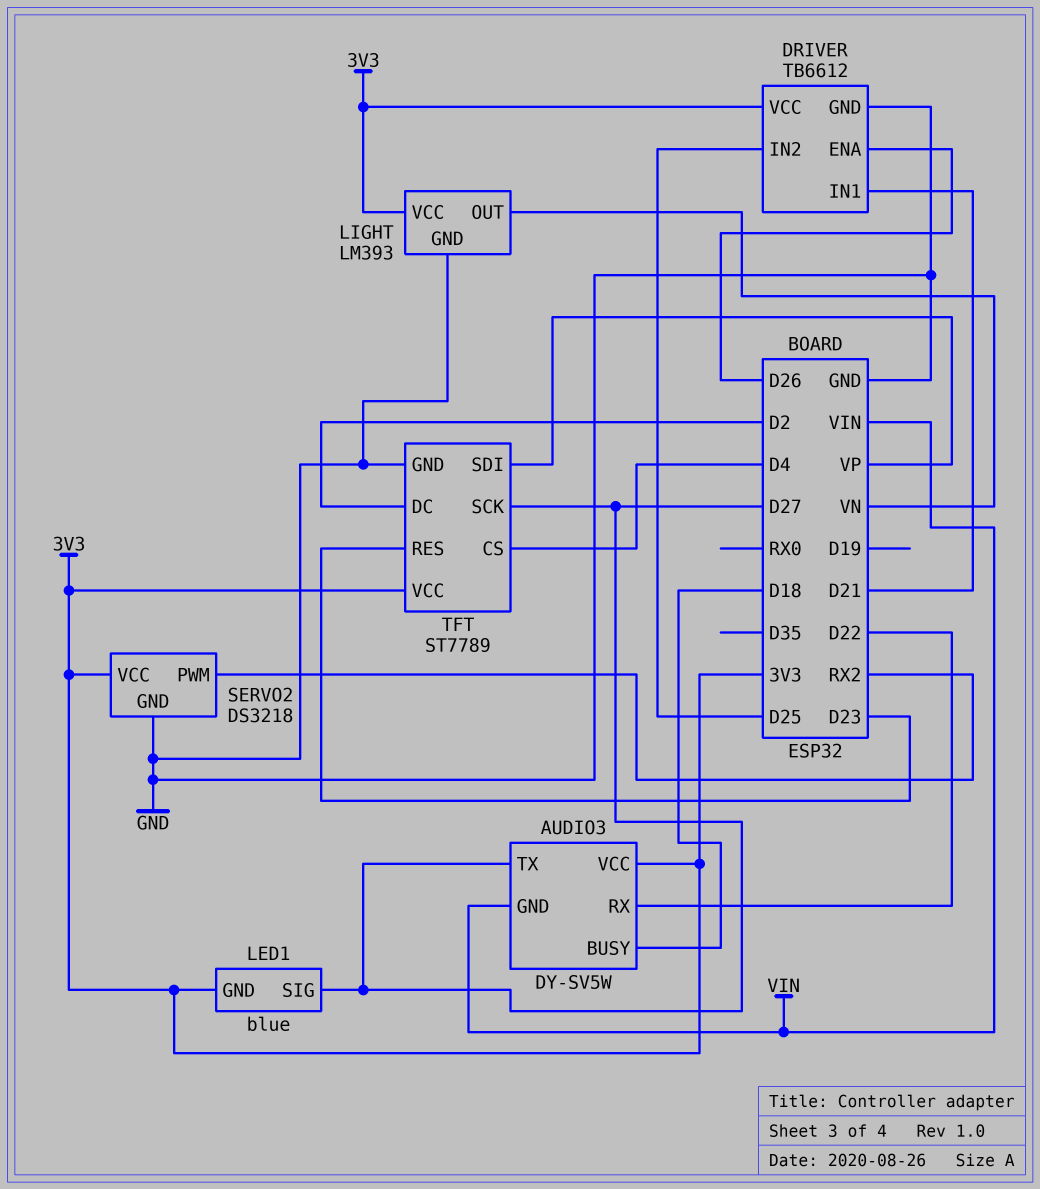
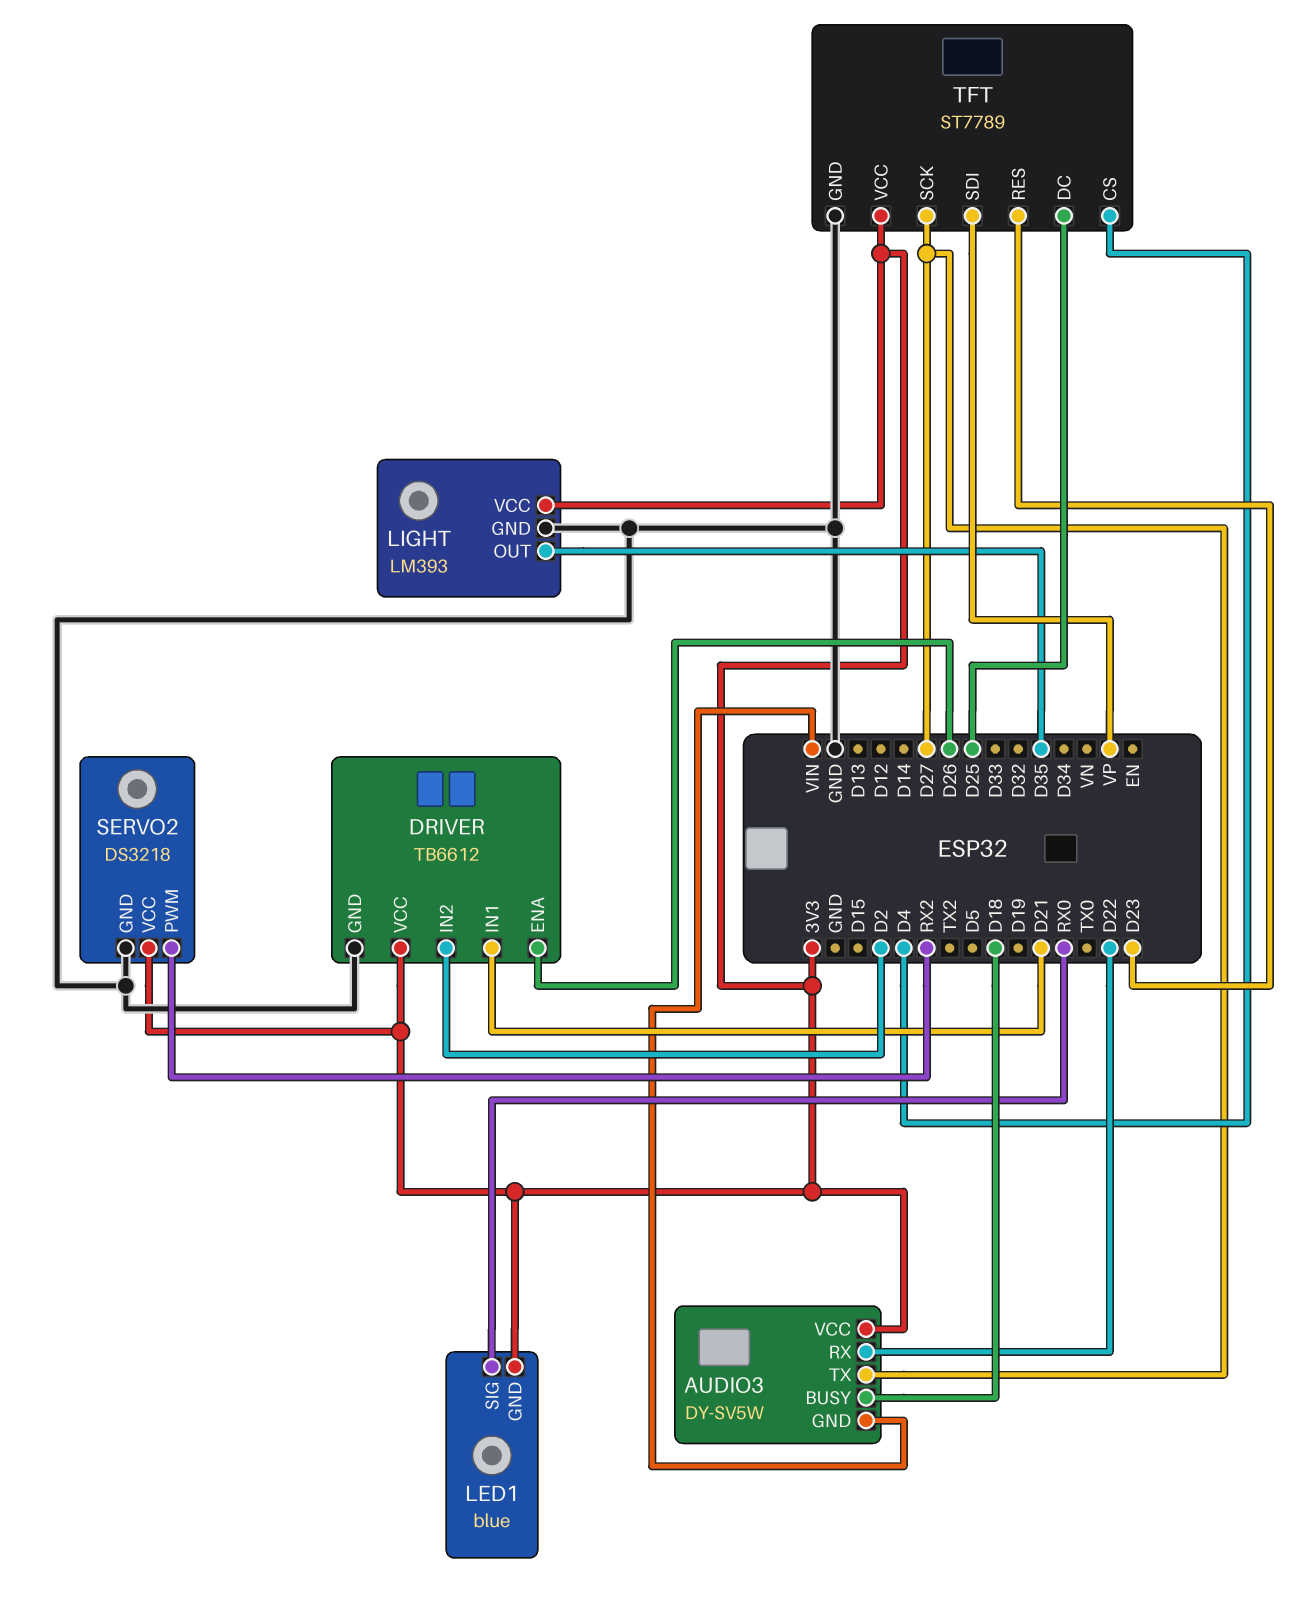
DRIVER pin IN2: D25 -> D2
LED1 pin SIG: D27 -> RX0
LIGHT pin OUT: VN -> D35
TFT pin DC: D2 -> D25

